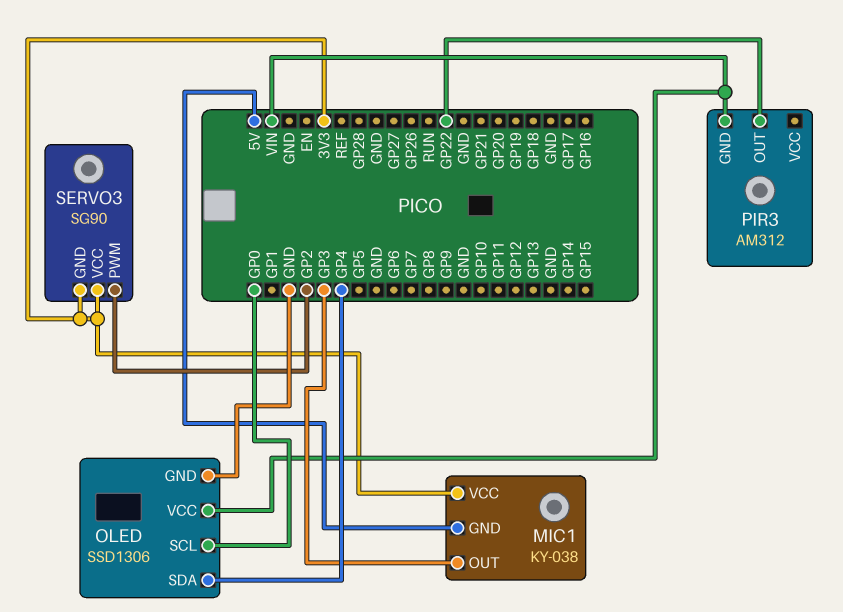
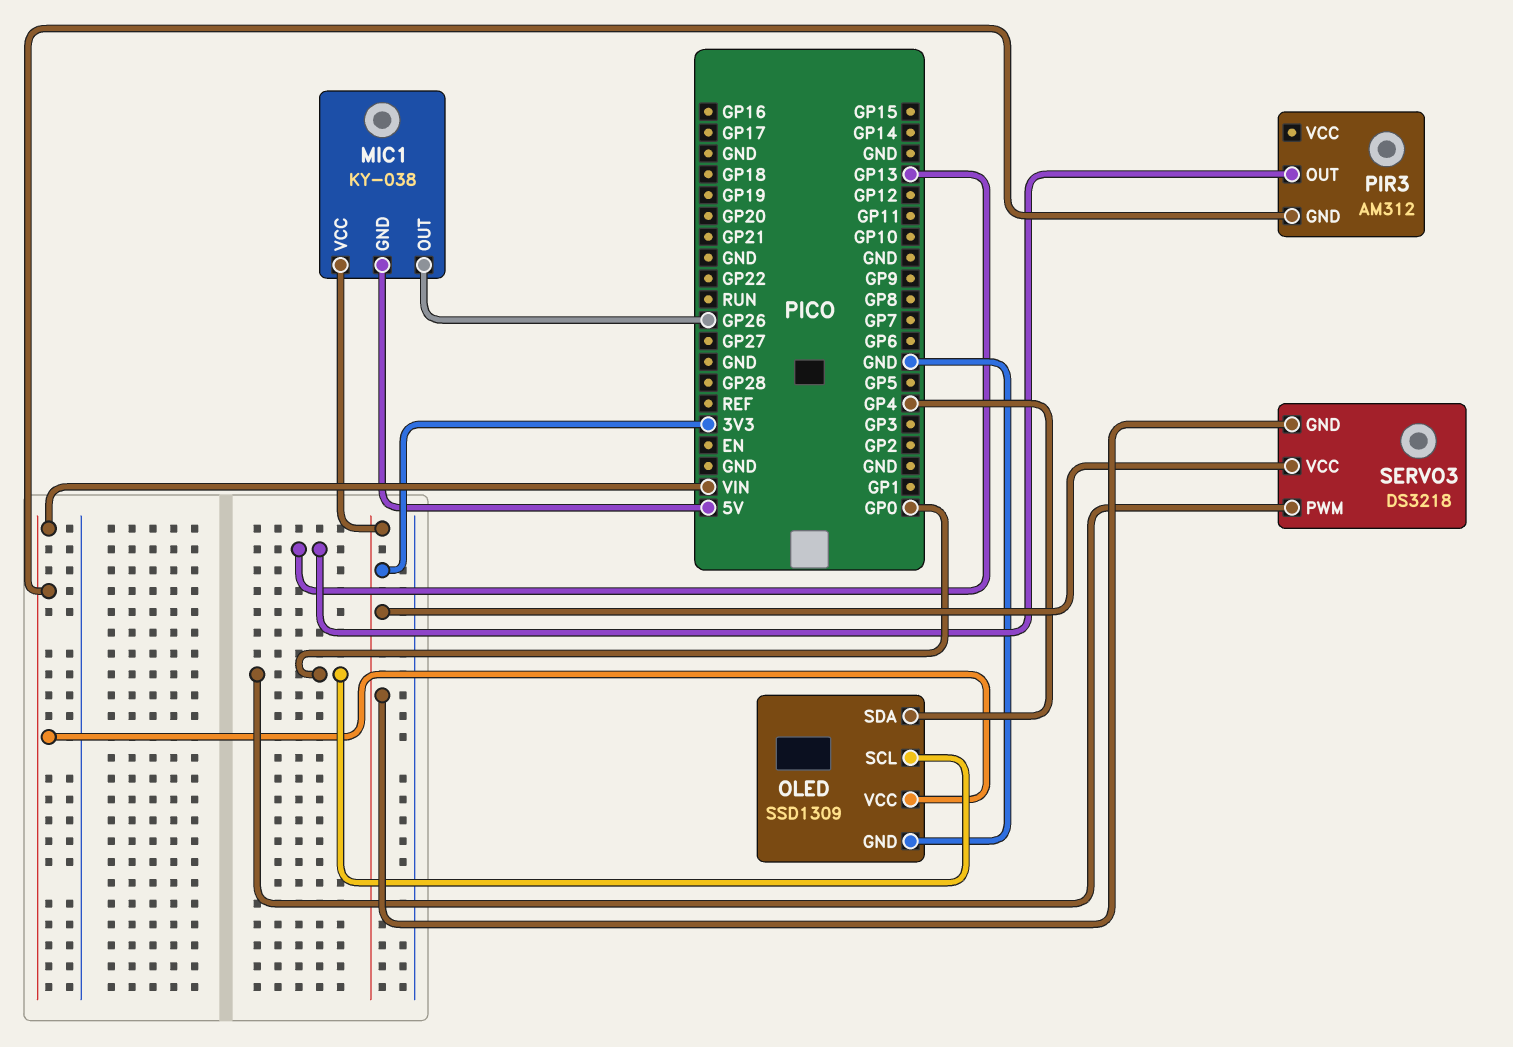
MIC1 pin OUT: GP3 -> GP26
OLED: SSD1306 -> SSD1309
PIR3 pin OUT: GP22 -> GP13
SERVO3: SG90 -> DS3218
SERVO3 pin PWM: GP2 -> GP0

